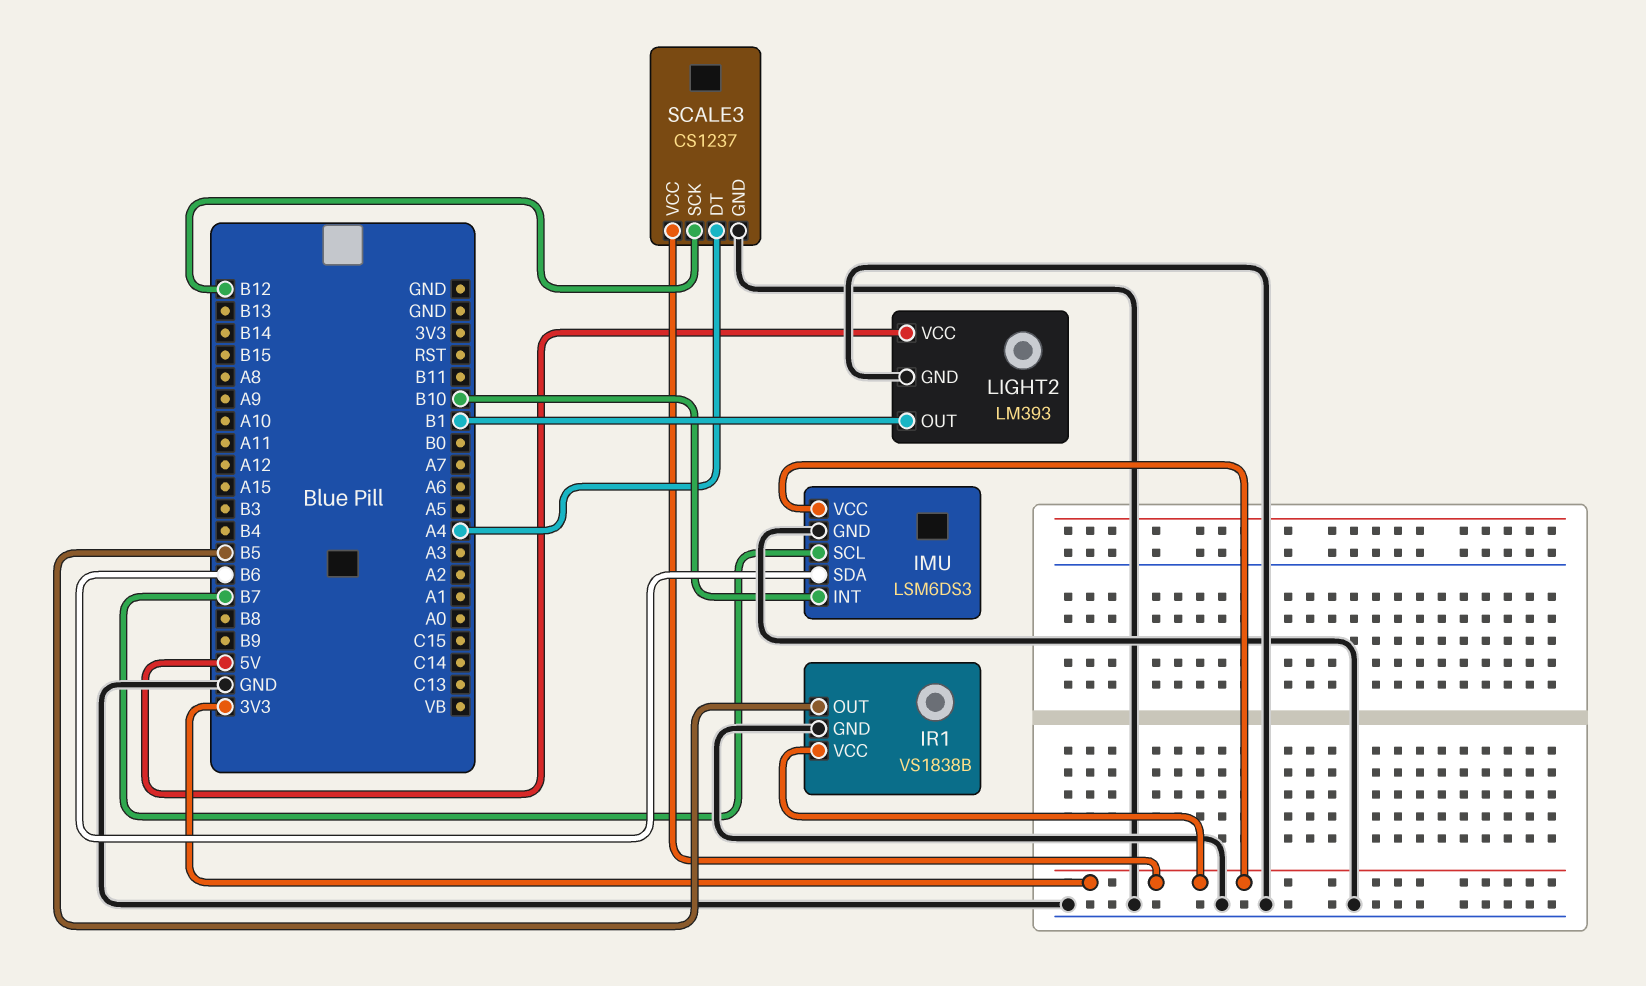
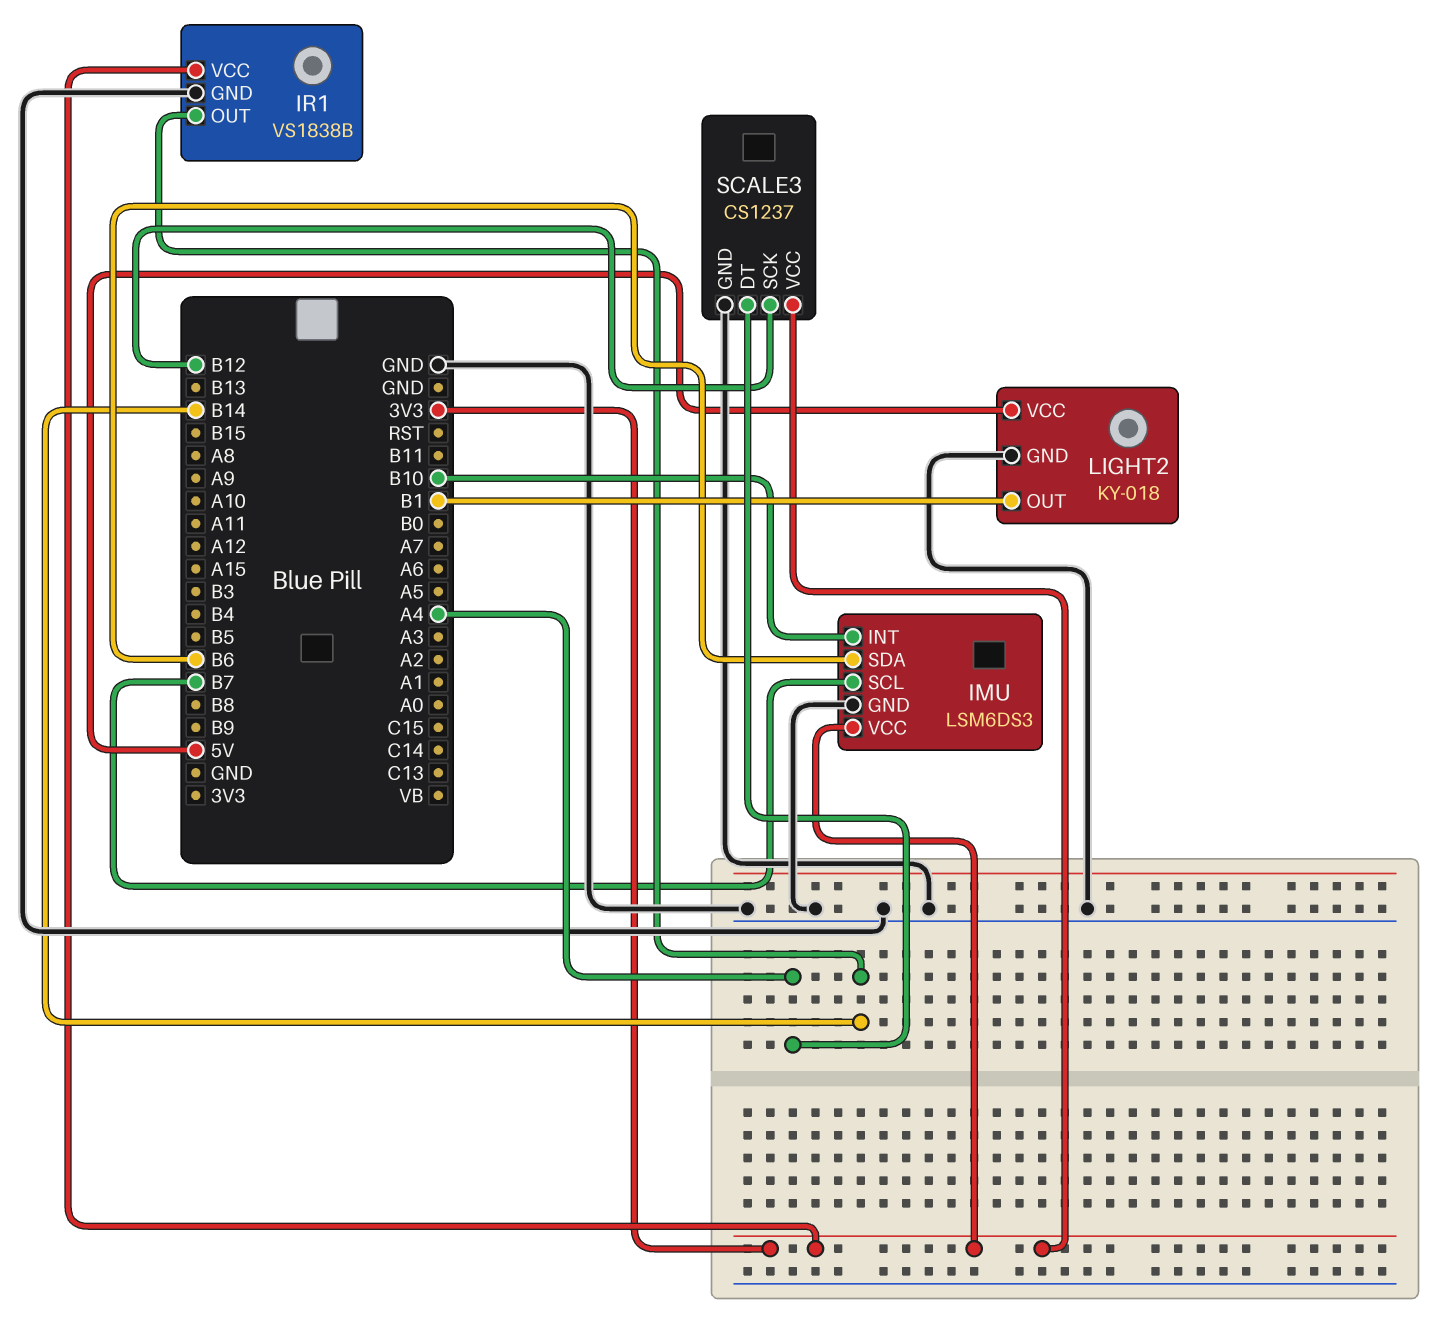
IR1 pin OUT: B5 -> B14
LIGHT2: LM393 -> KY-018

